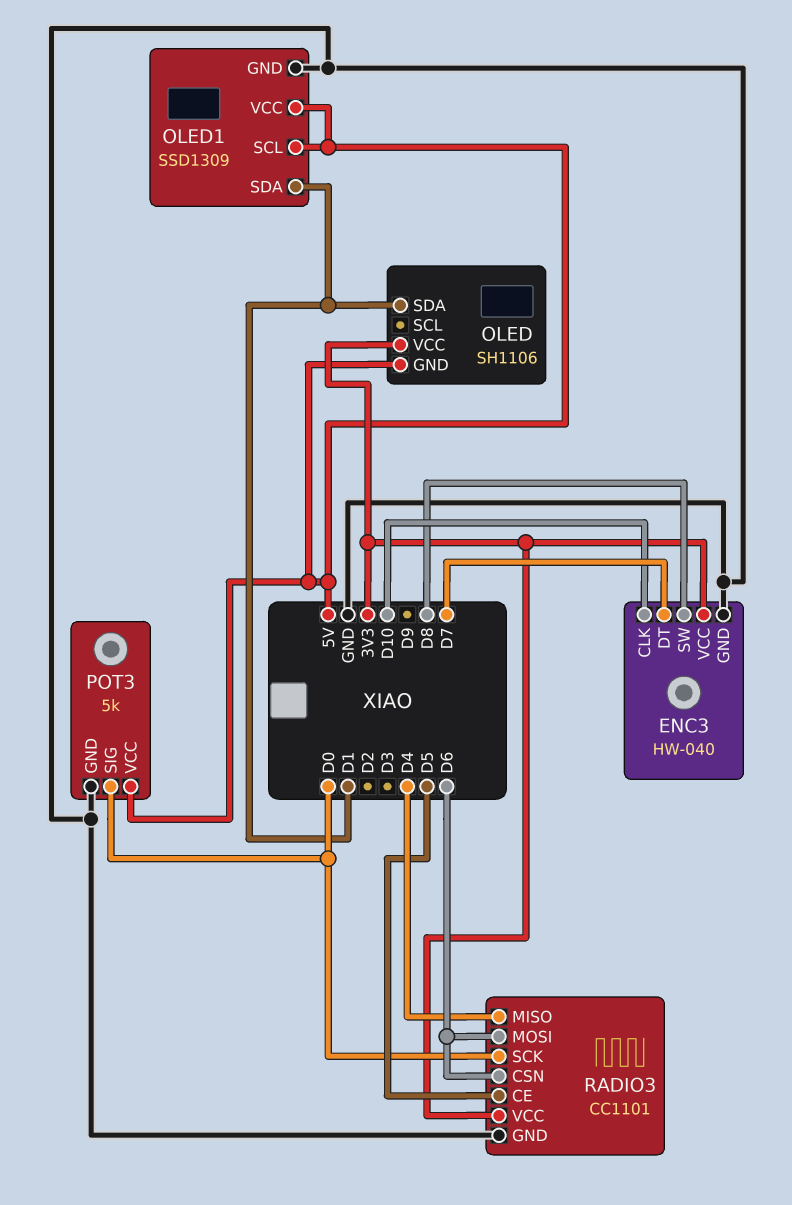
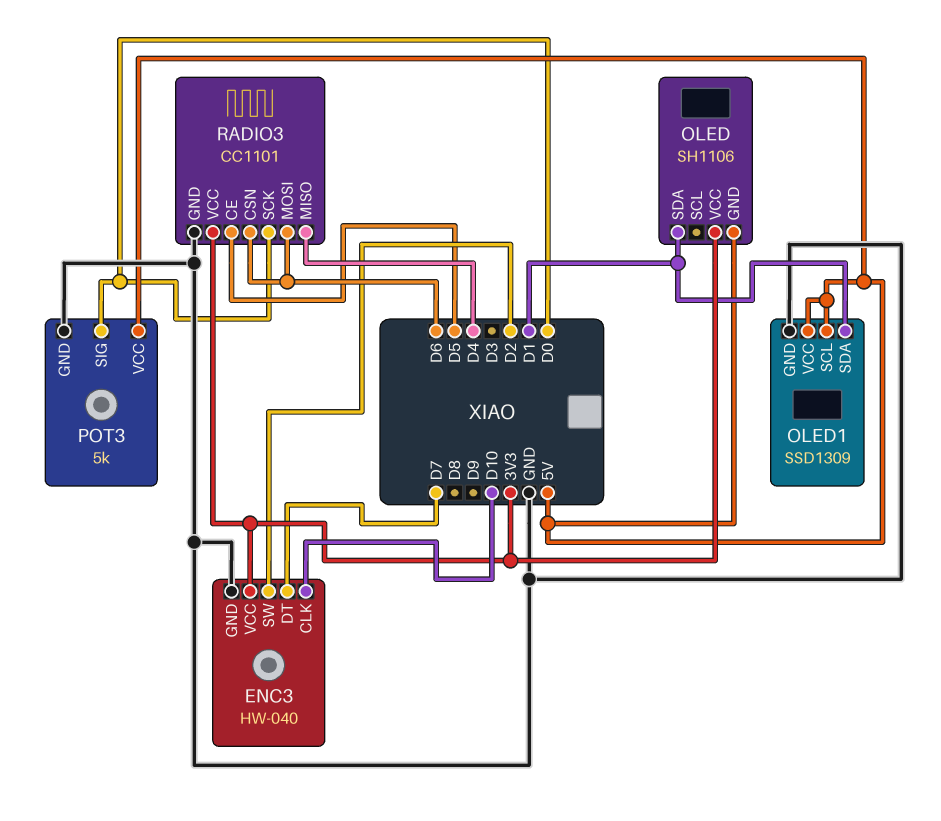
ENC3 pin SW: D8 -> D2

